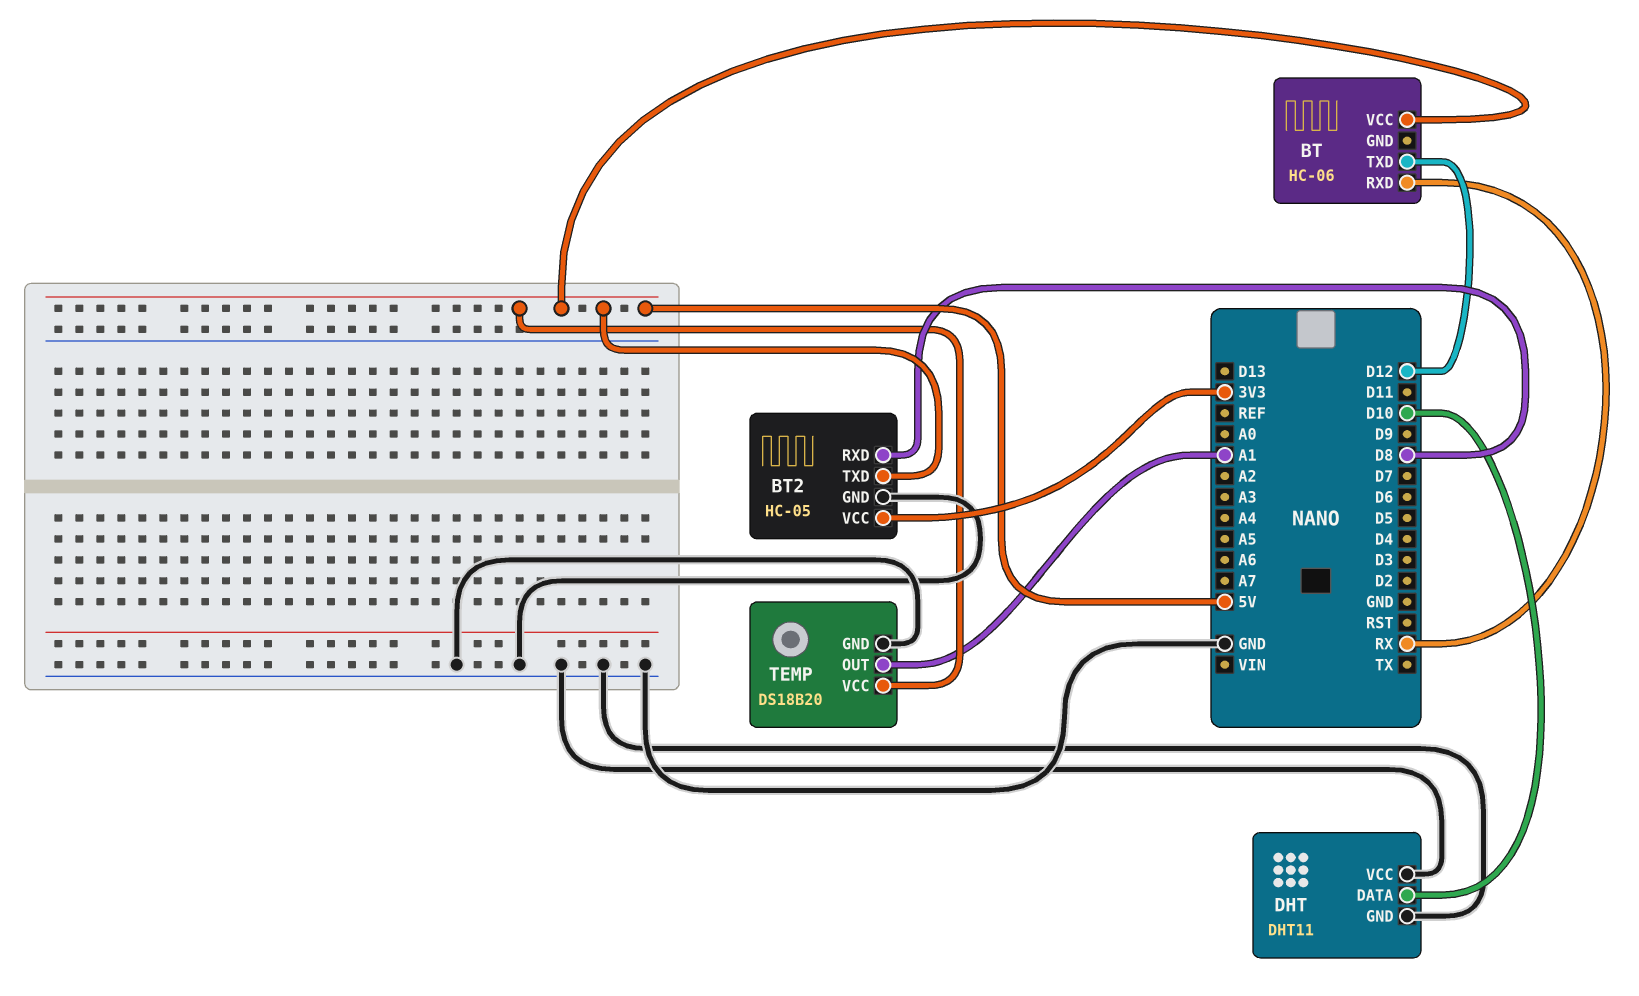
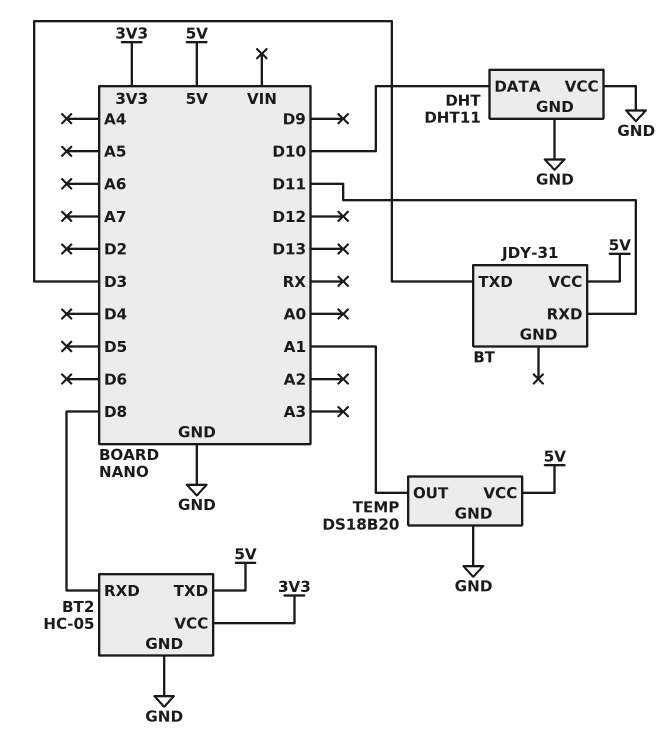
BT: HC-06 -> JDY-31
BT pin RXD: RX -> D11
BT pin TXD: D12 -> D3

